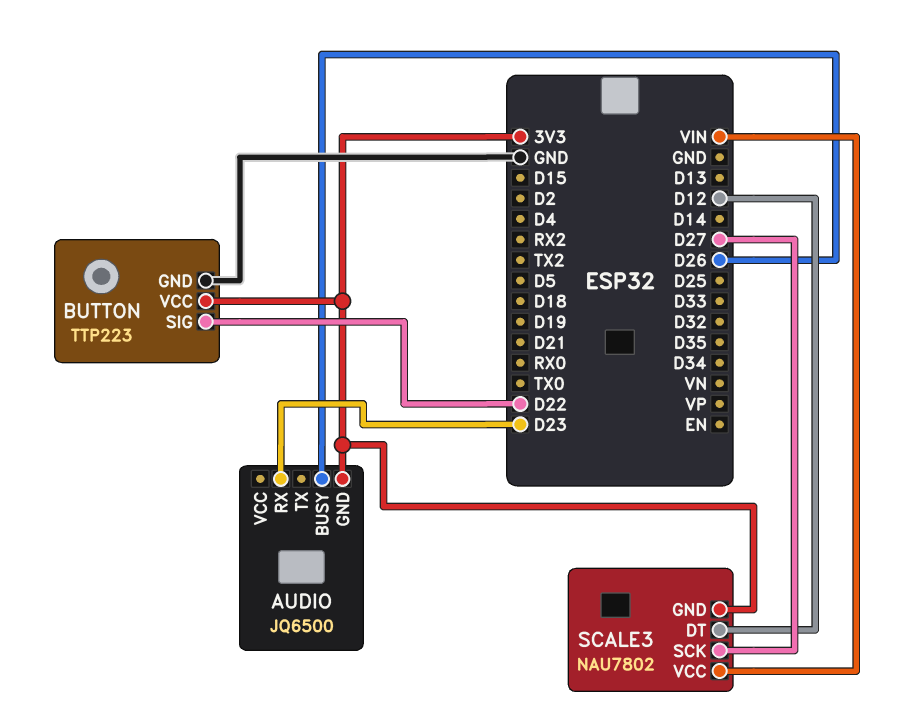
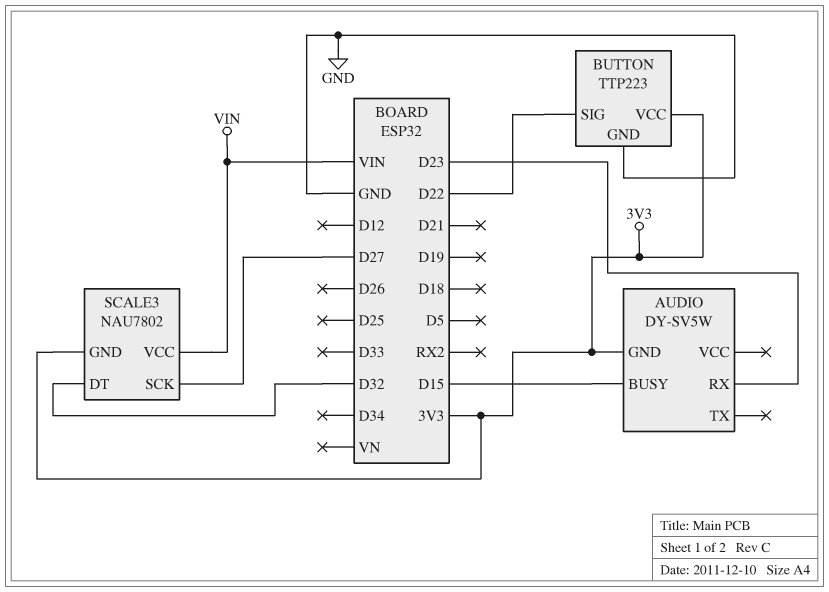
AUDIO: JQ6500 -> DY-SV5W
AUDIO pin BUSY: D26 -> D15
SCALE3 pin DT: D12 -> D32

